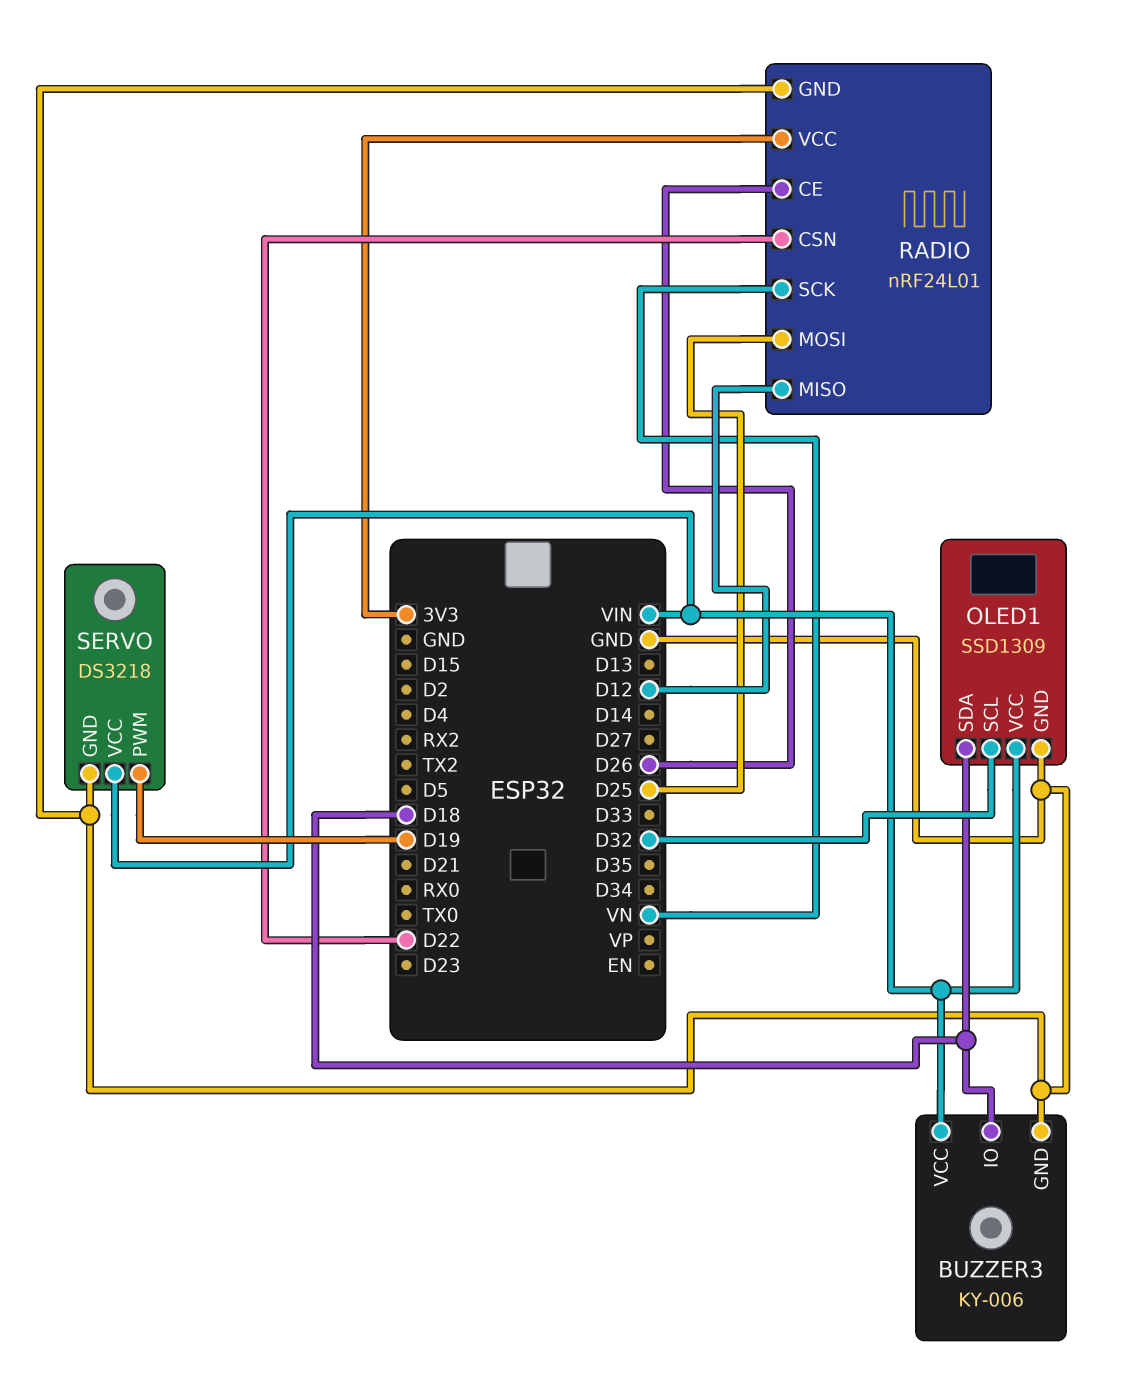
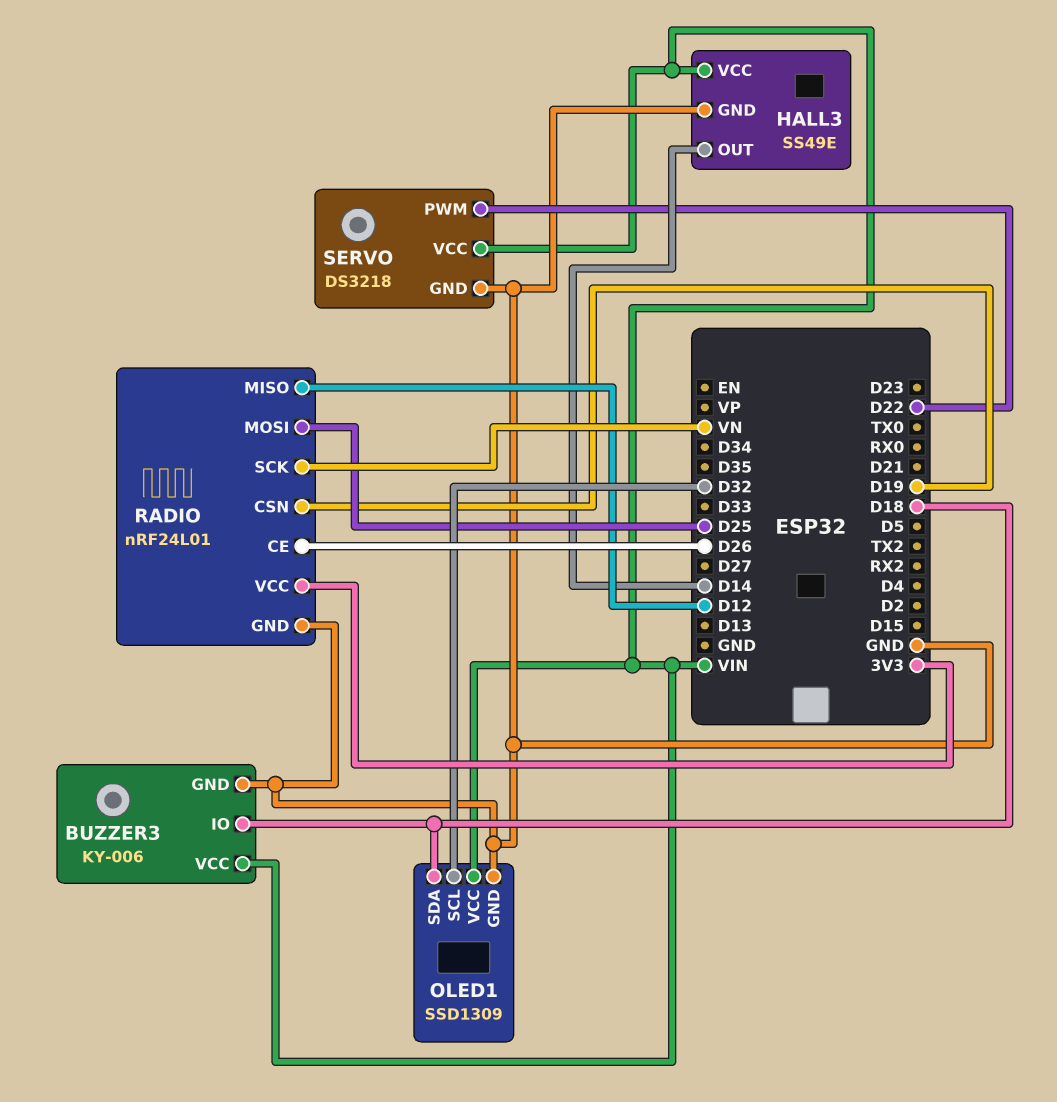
HALL3: none -> SS49E
HALL3 pin GND: none -> GND
HALL3 pin OUT: none -> D14
HALL3 pin VCC: none -> VIN
RADIO pin CSN: D22 -> D19
SERVO pin PWM: D19 -> D22

